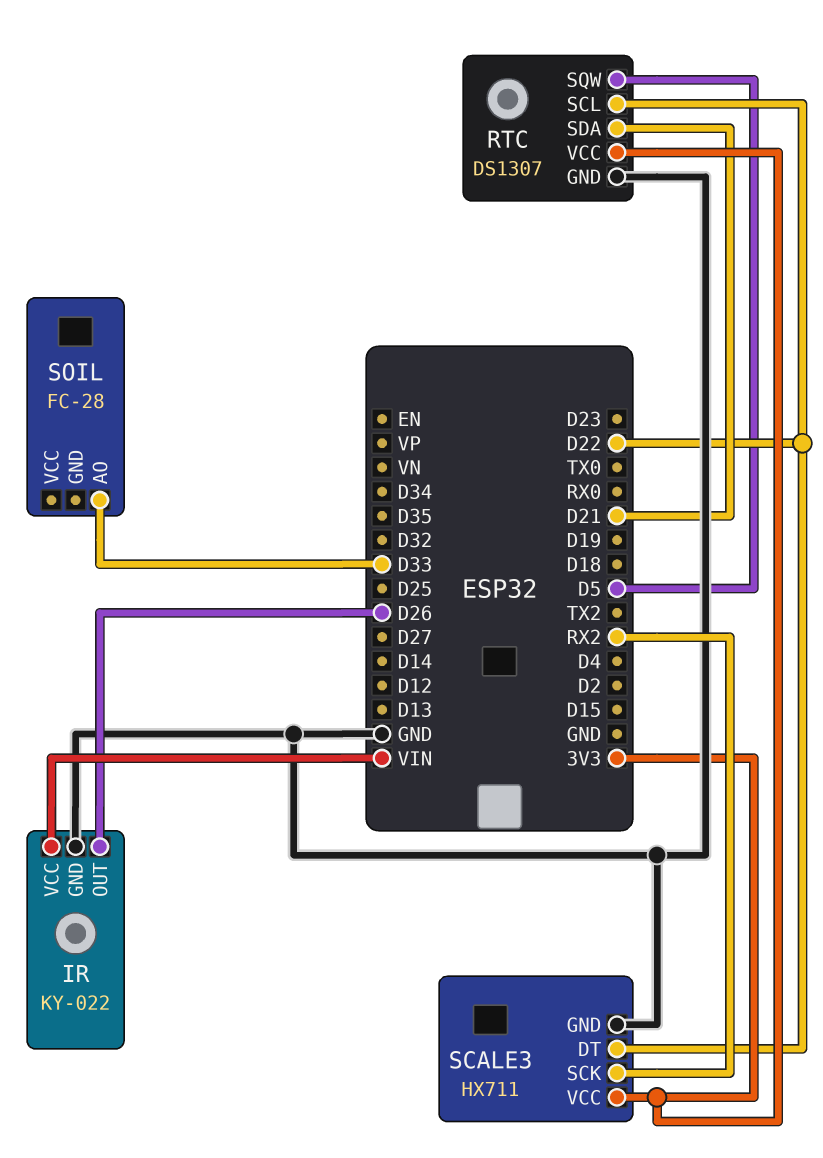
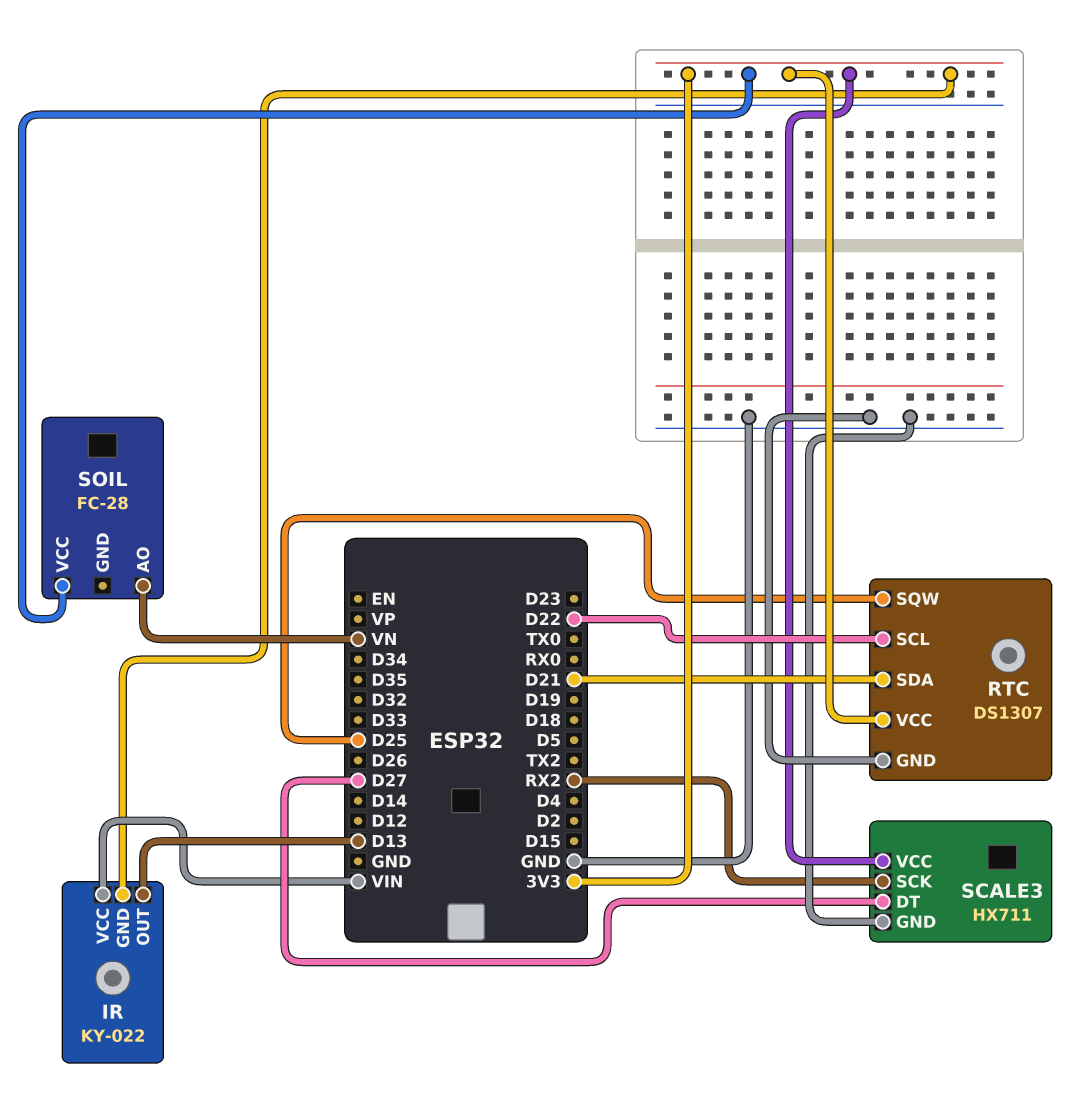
IR pin GND: GND -> 3V3
IR pin OUT: D26 -> D13
RTC pin SQW: D5 -> D25
SCALE3 pin DT: D22 -> D27
SOIL pin AO: D33 -> VN
SOIL pin VCC: none -> 3V3

